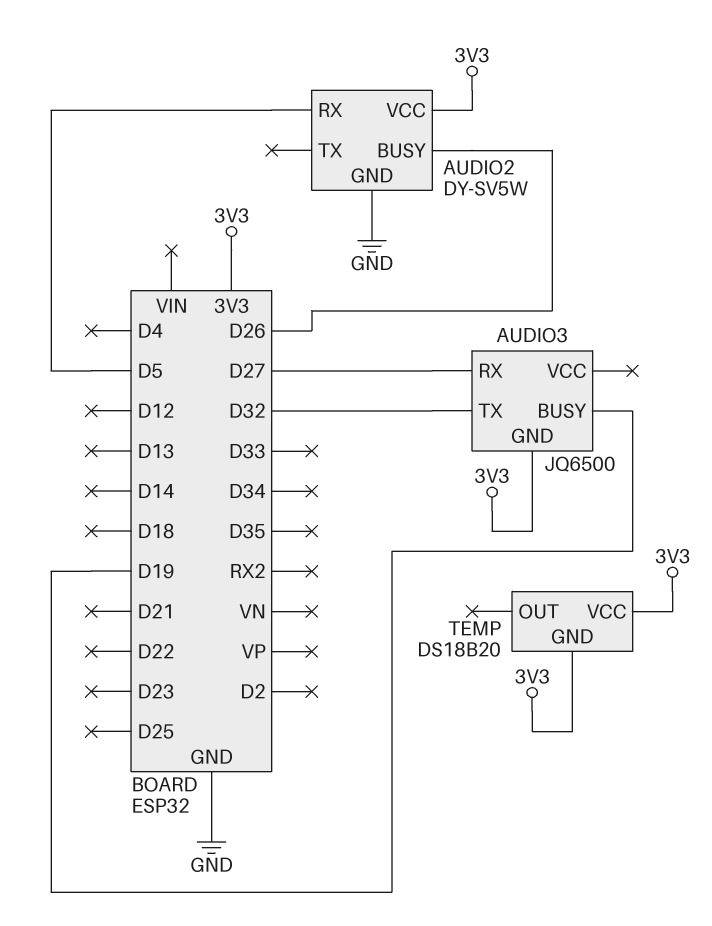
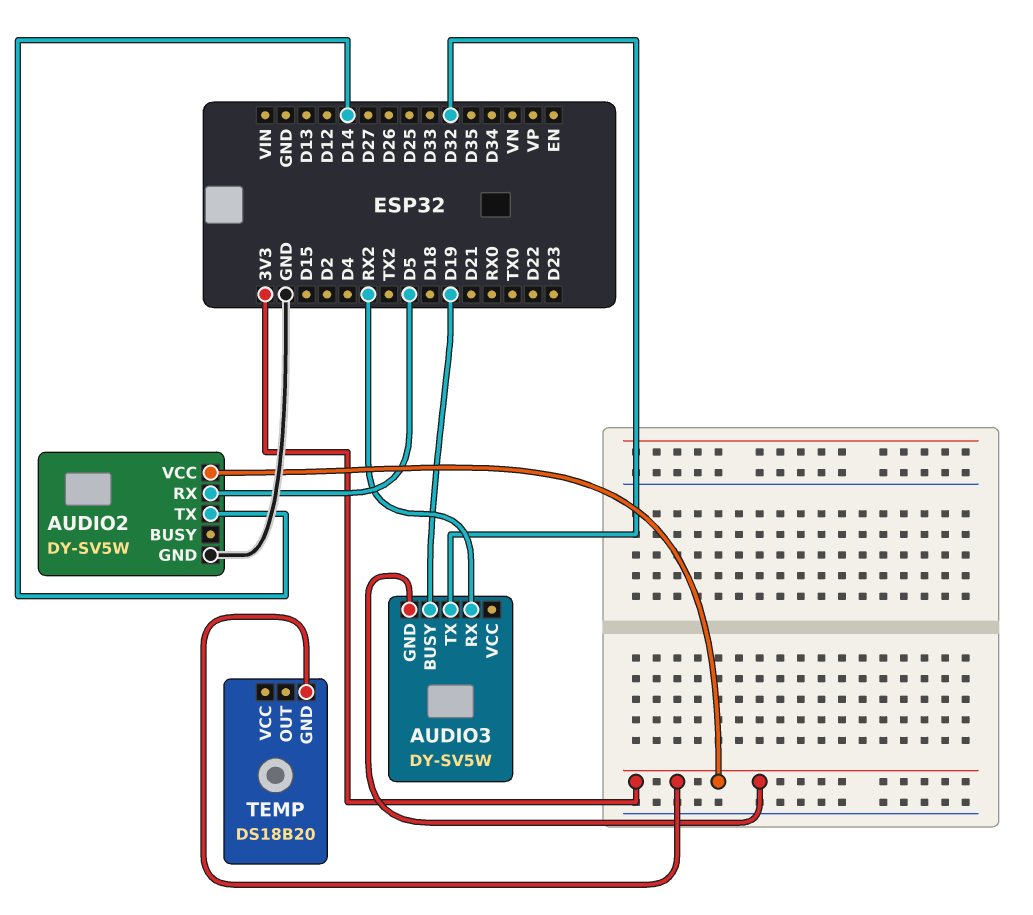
AUDIO2 pin BUSY: D26 -> none
AUDIO2 pin TX: none -> D14
AUDIO3: JQ6500 -> DY-SV5W
AUDIO3 pin RX: D27 -> RX2
TEMP pin VCC: 3V3 -> none

